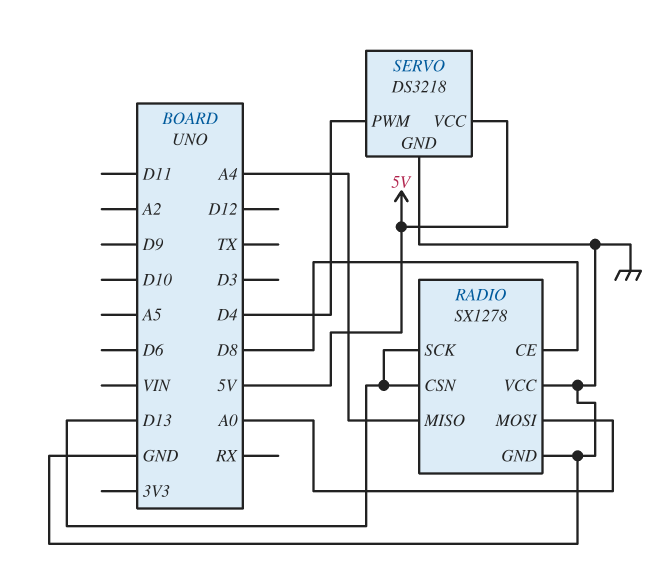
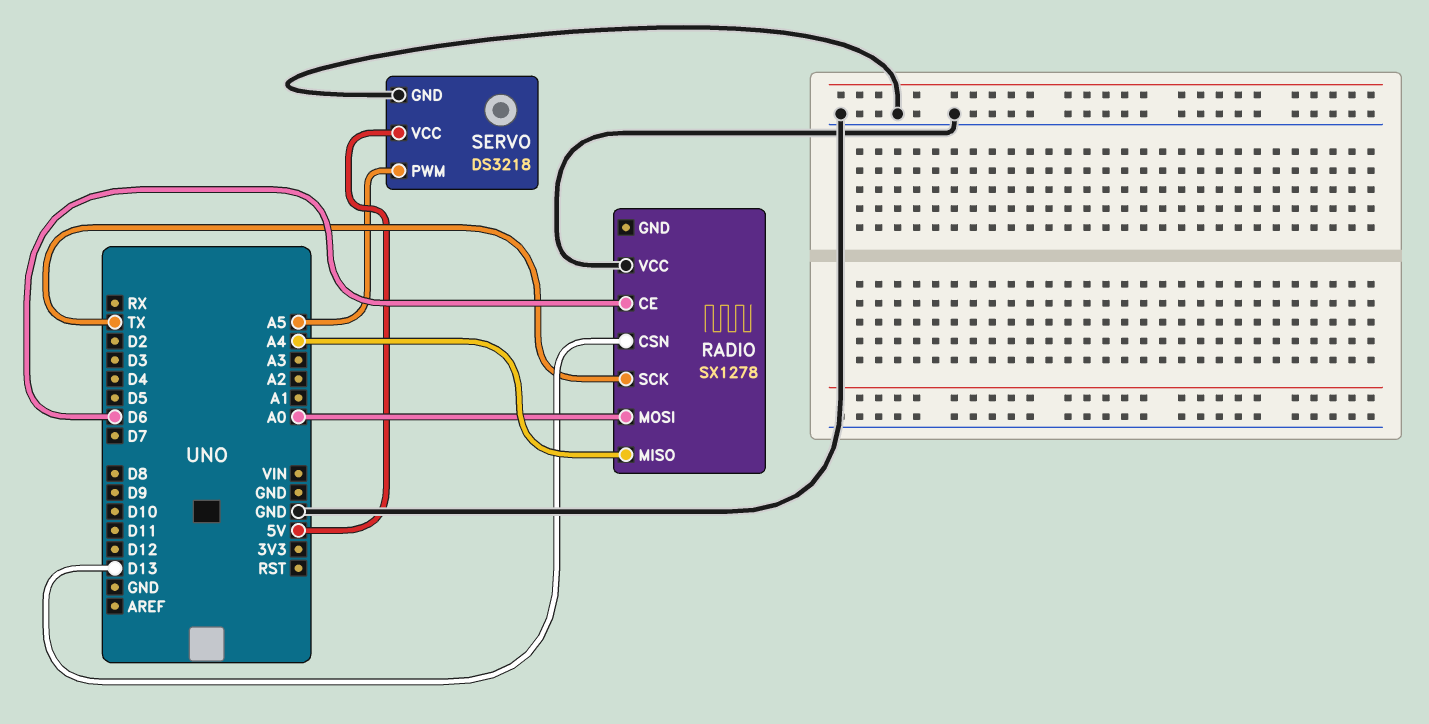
RADIO pin CE: D8 -> D6
RADIO pin GND: GND -> none
RADIO pin SCK: D13 -> TX
SERVO pin PWM: D4 -> A5

